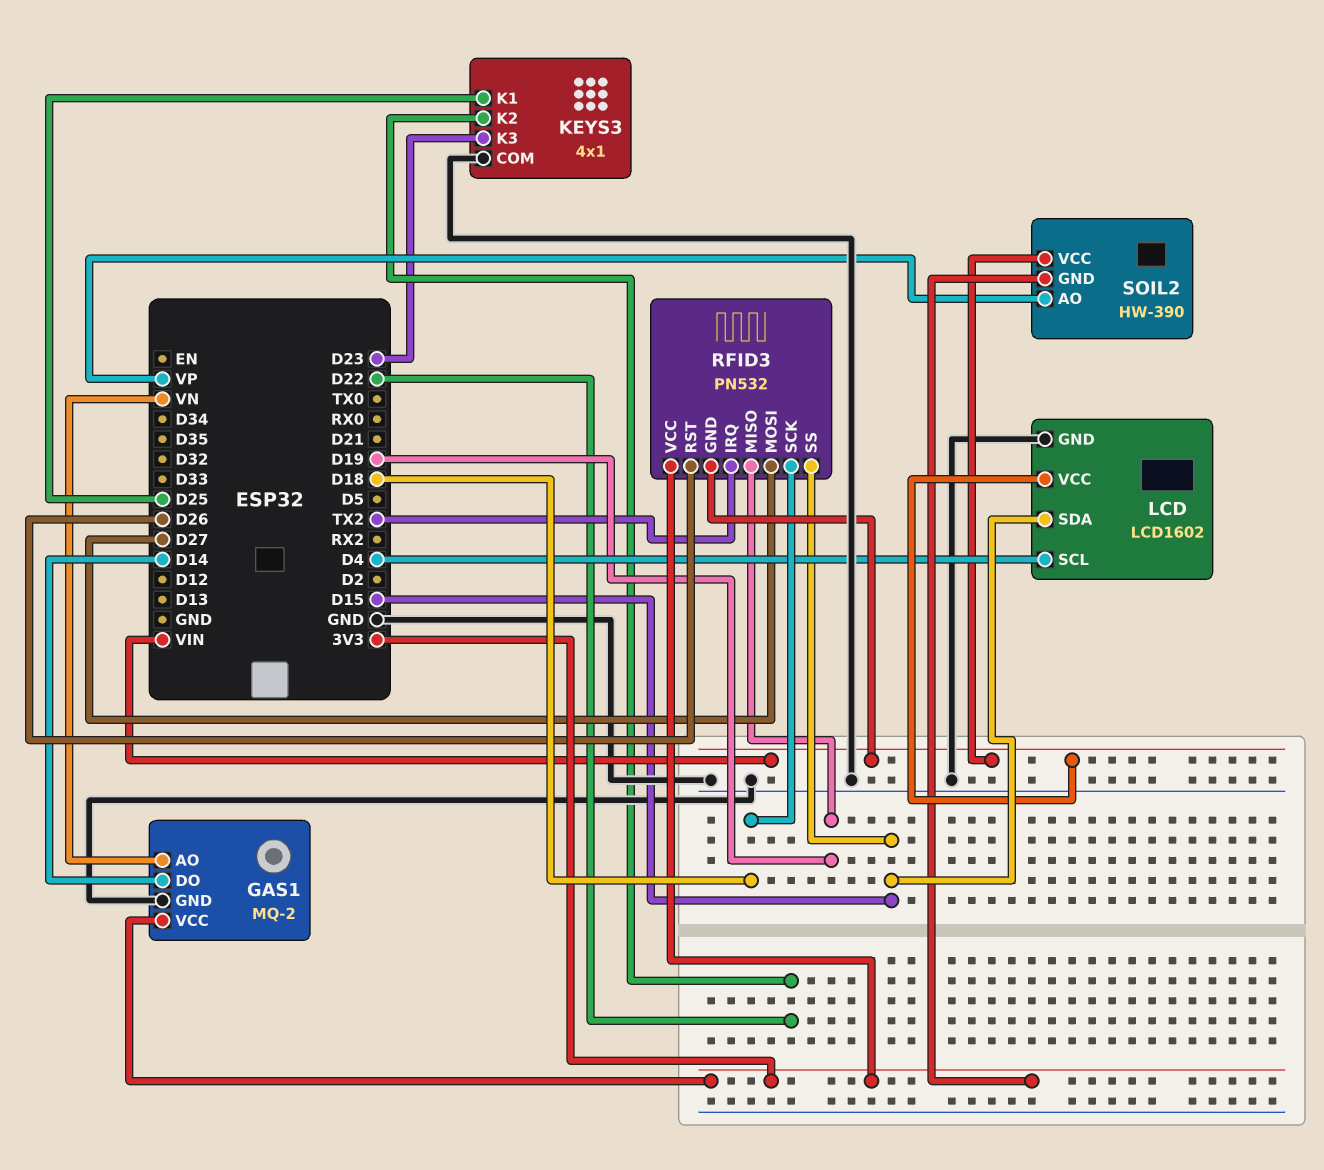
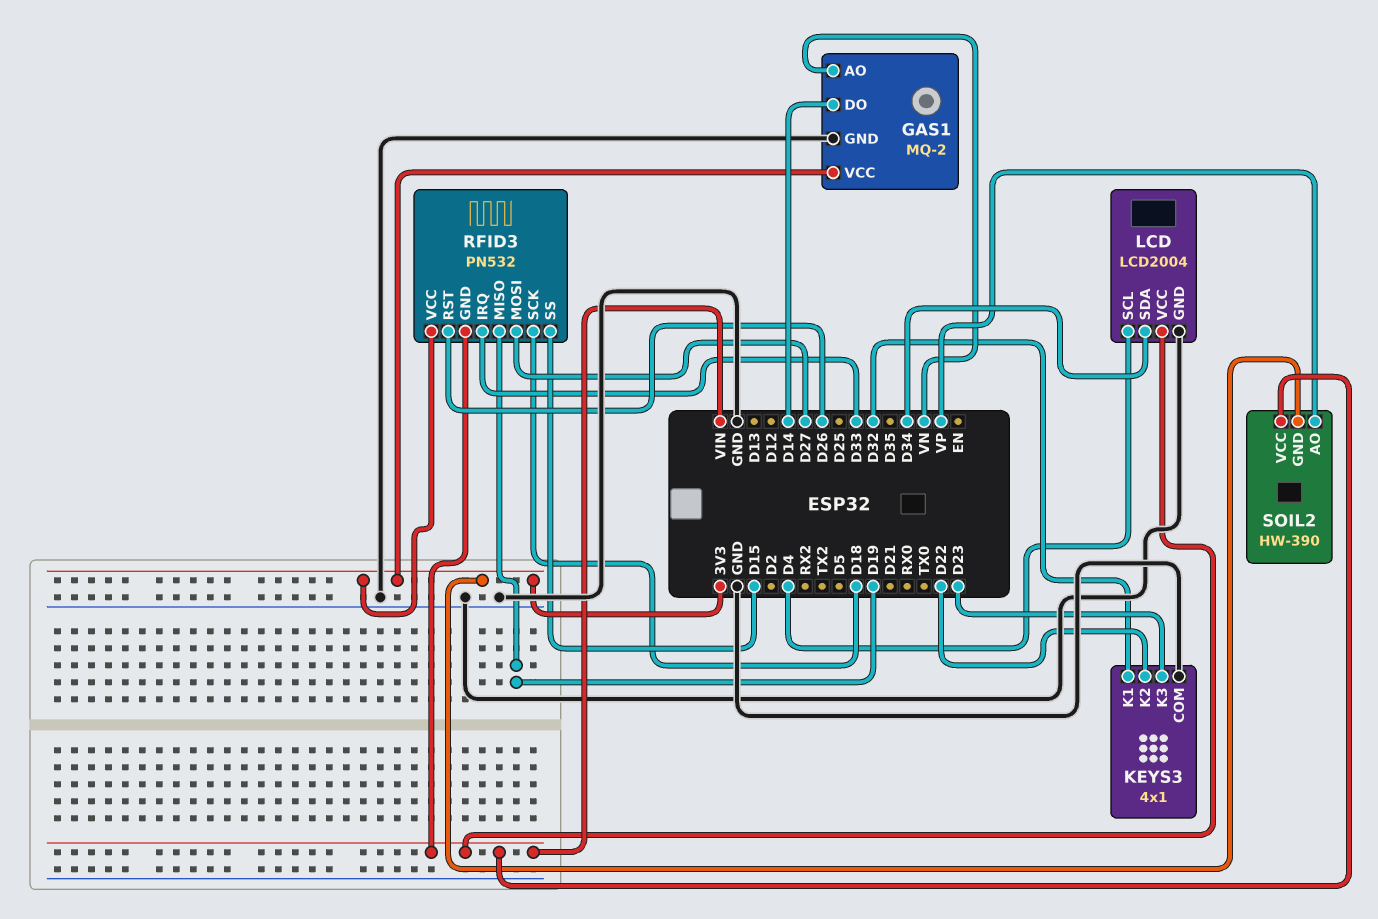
KEYS3 pin K1: D25 -> D32
LCD: LCD1602 -> LCD2004
LCD pin SDA: D15 -> D34
RFID3 pin IRQ: TX2 -> D33

